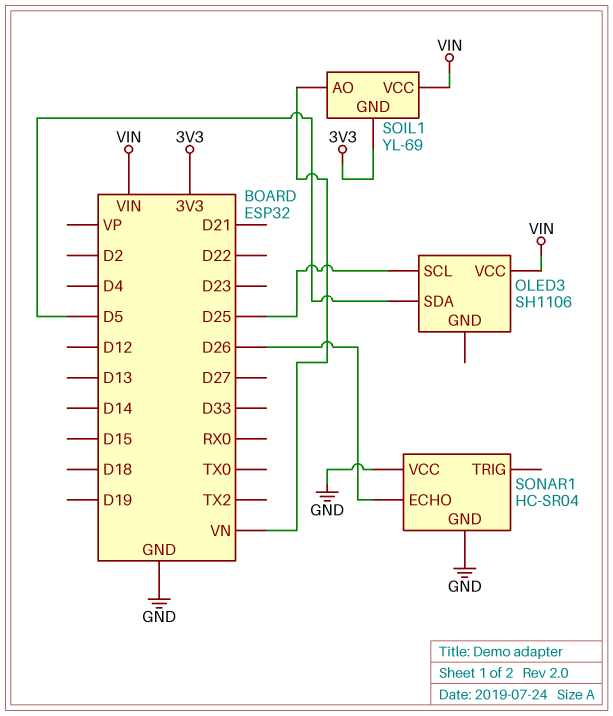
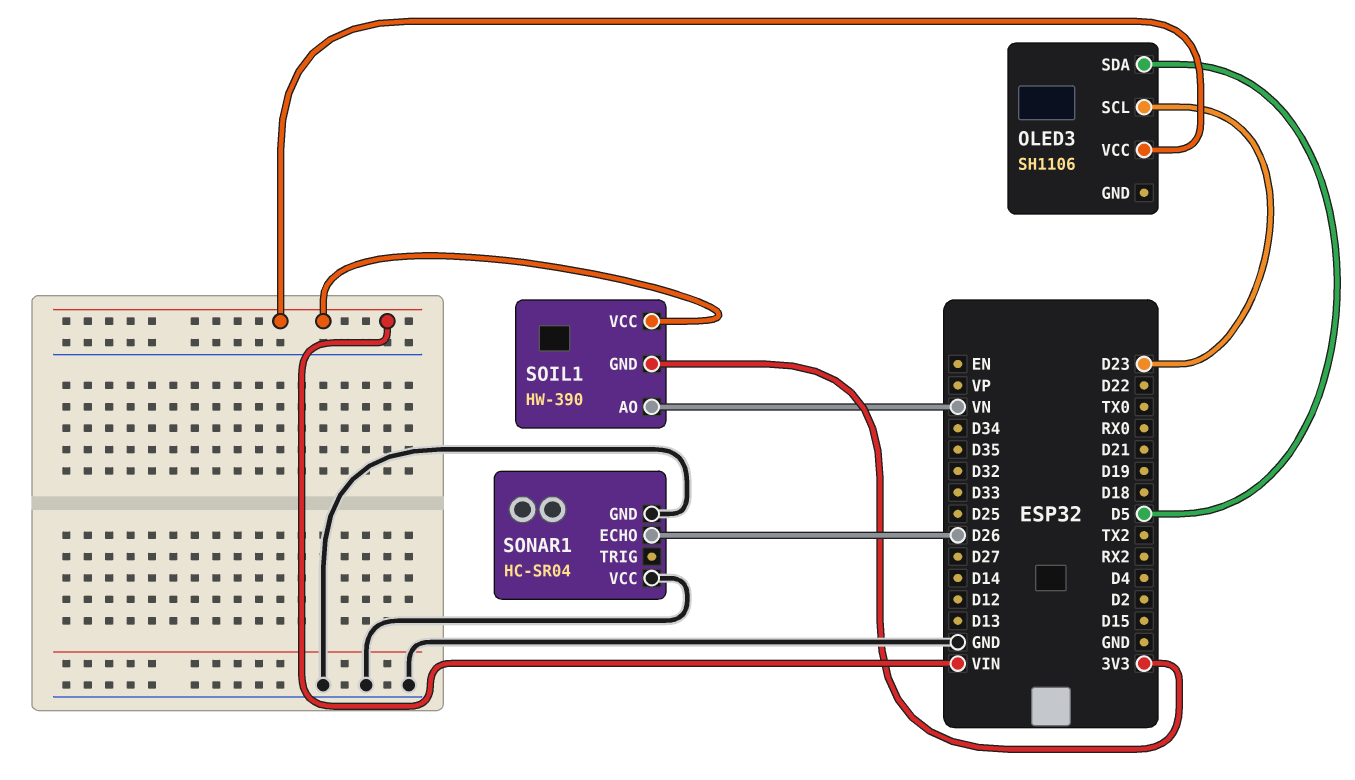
OLED3 pin SCL: D25 -> D23
SOIL1: YL-69 -> HW-390

